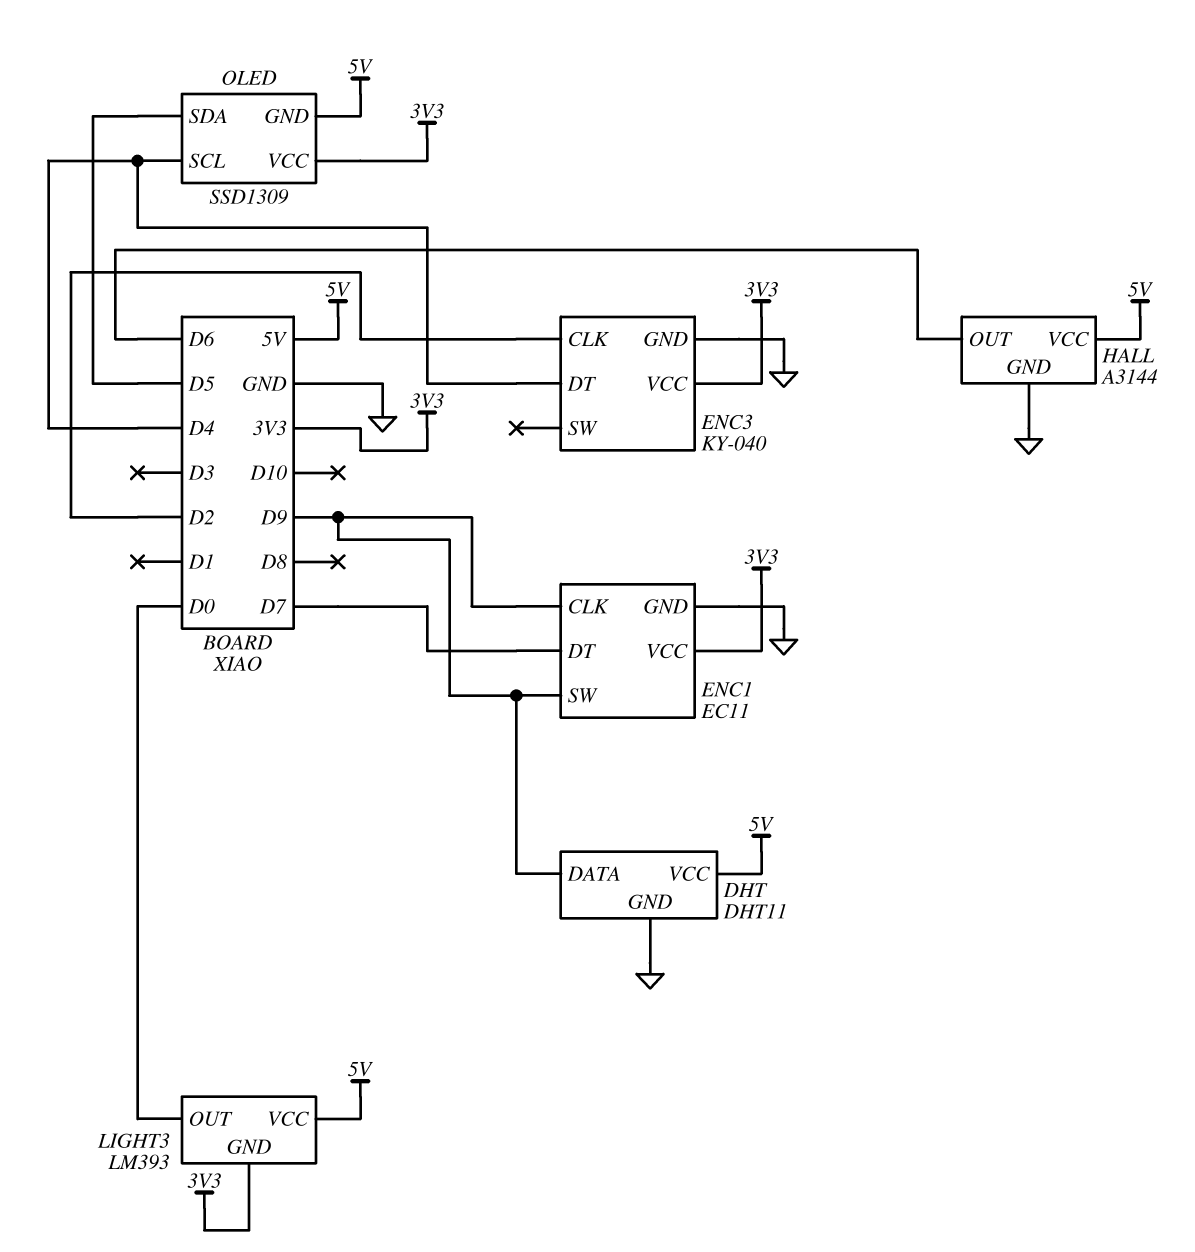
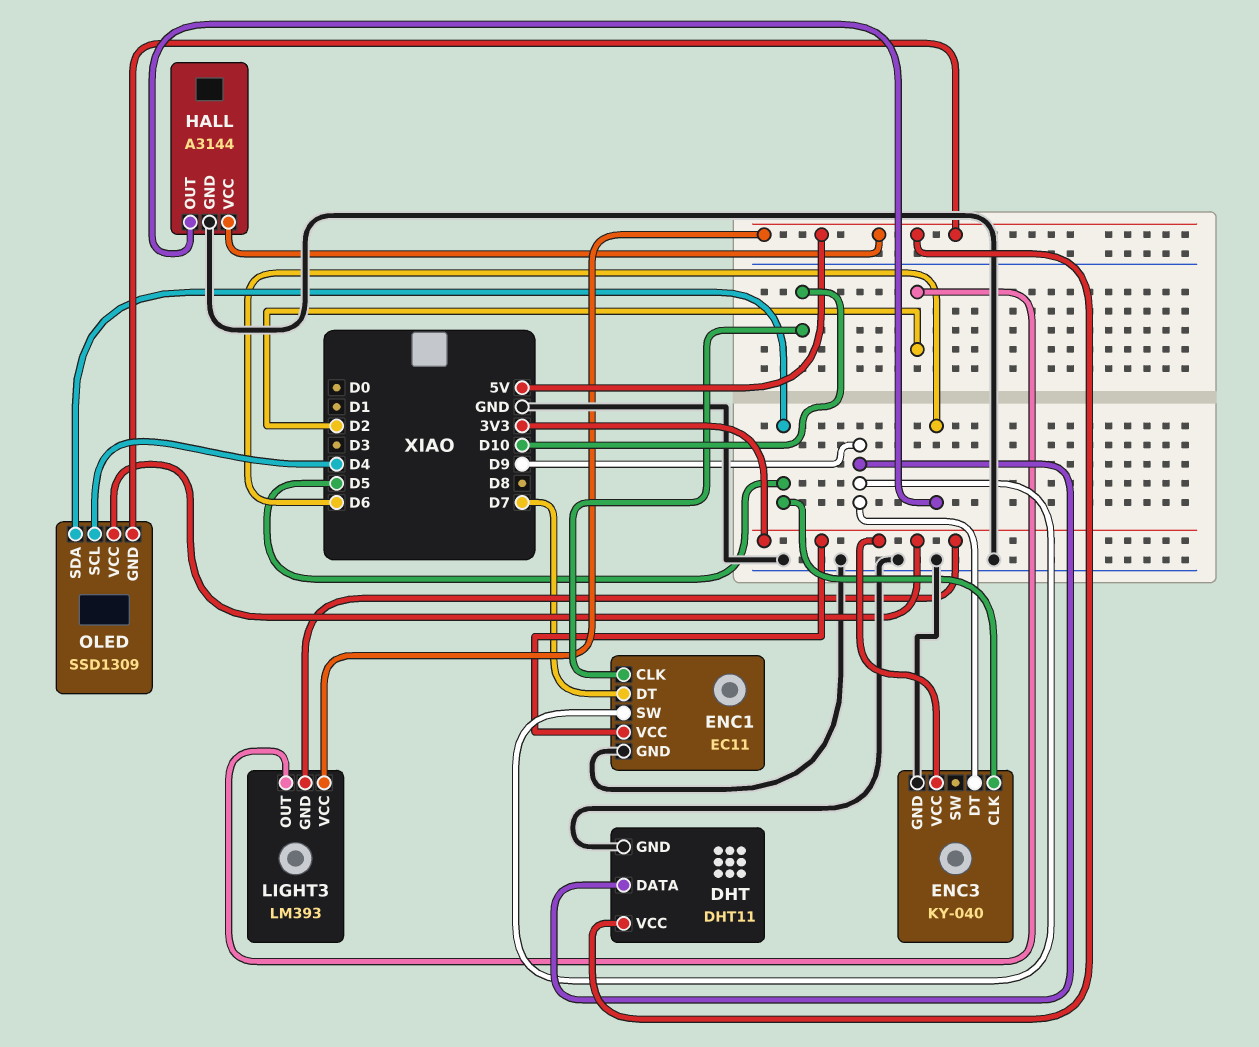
ENC1 pin CLK: D9 -> D10
ENC3 pin CLK: D2 -> D5
ENC3 pin DT: D4 -> D9
LIGHT3 pin OUT: D0 -> D2

